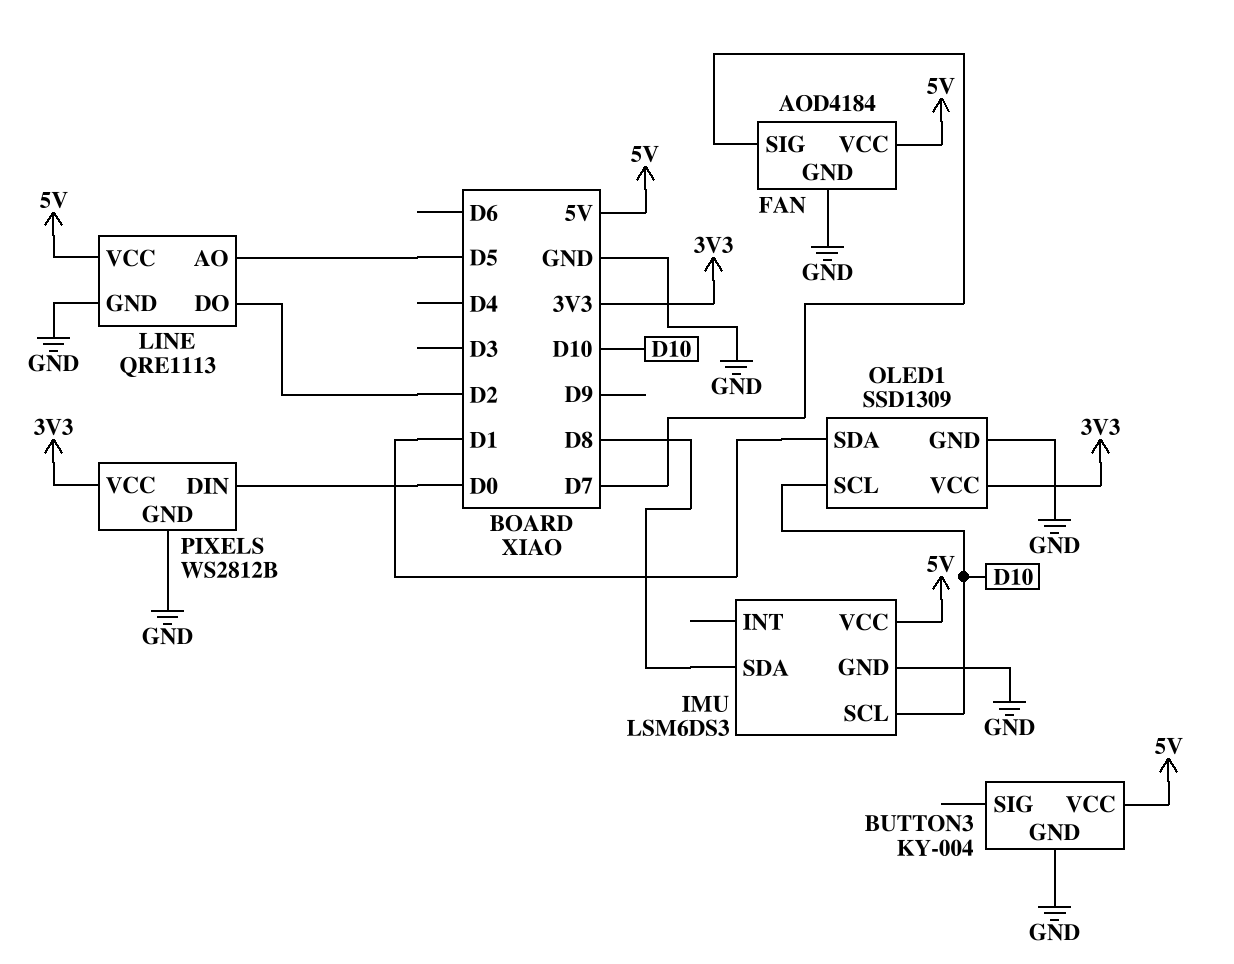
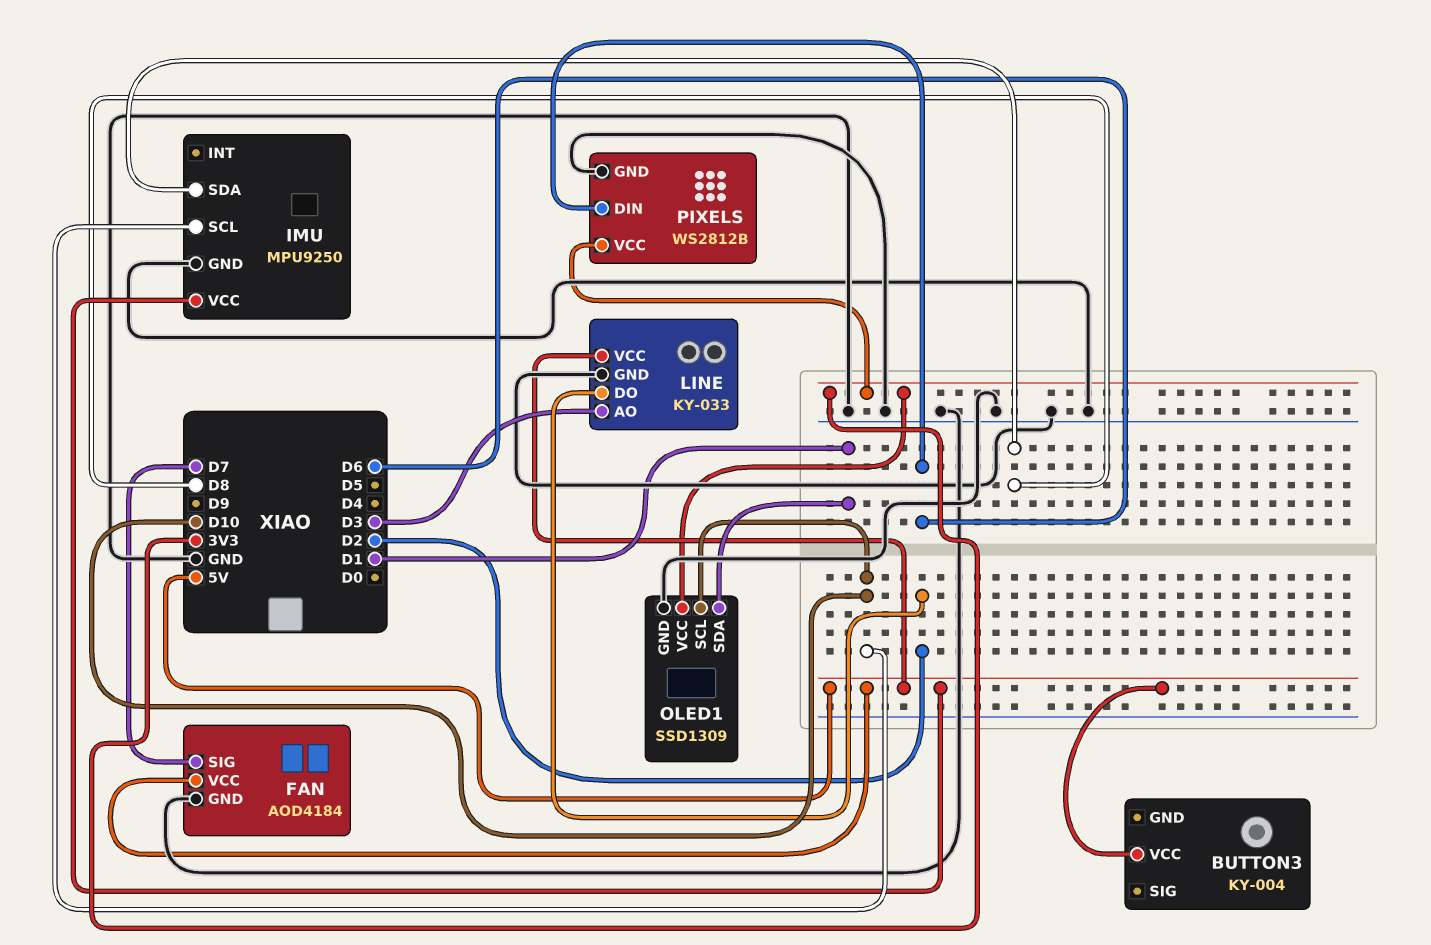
BUTTON3 pin GND: GND -> none
IMU: LSM6DS3 -> MPU9250
LINE: QRE1113 -> KY-033
LINE pin AO: D5 -> D3
PIXELS pin DIN: D0 -> D6

